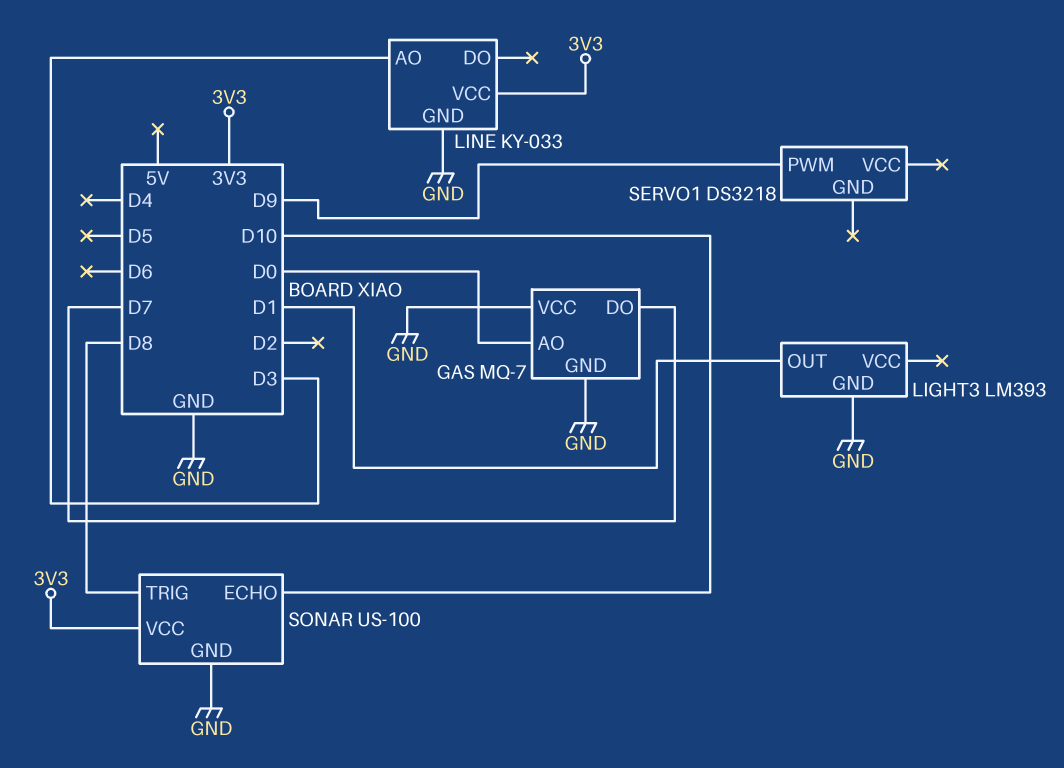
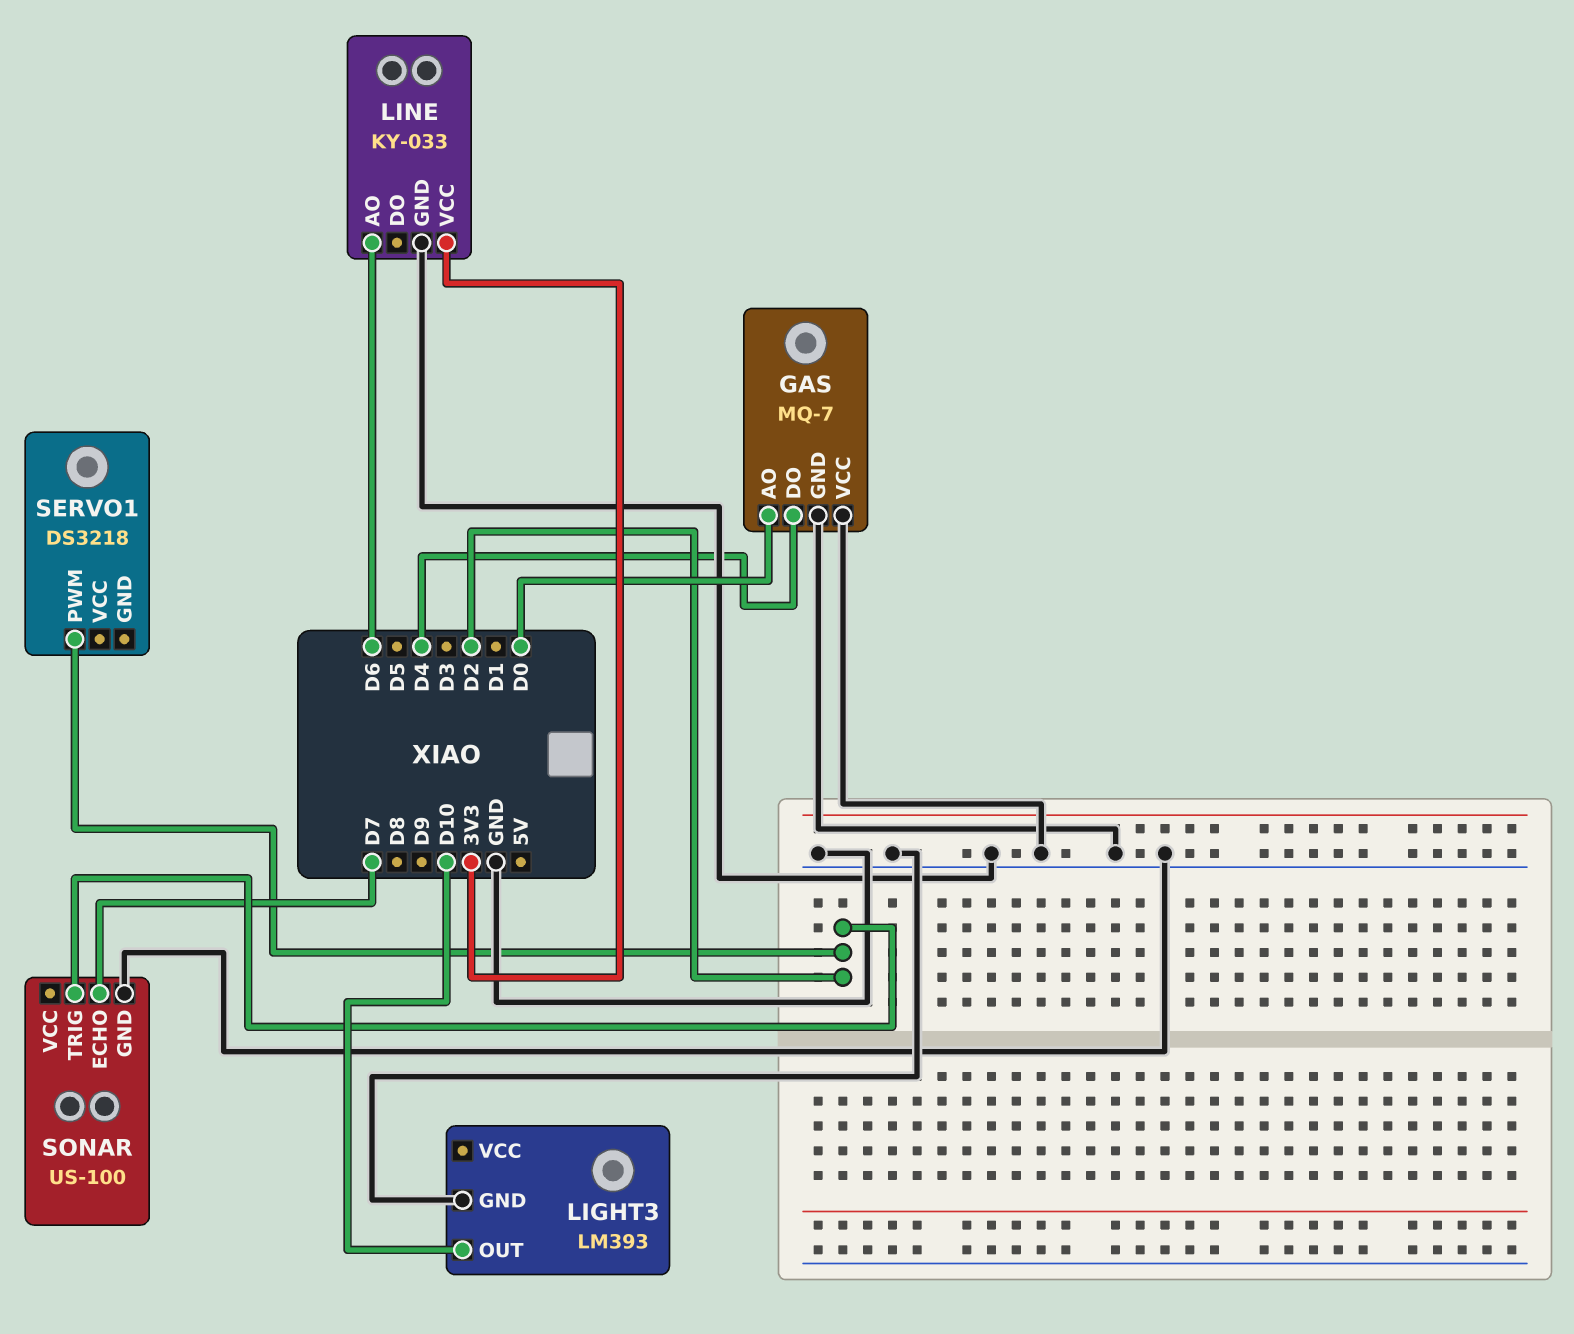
GAS pin DO: D7 -> D4
LIGHT3 pin OUT: D1 -> D10
LINE pin AO: D3 -> D6
SERVO1 pin PWM: D9 -> D2
SONAR pin ECHO: D10 -> D7
SONAR pin TRIG: D8 -> D2
SONAR pin VCC: 3V3 -> none

